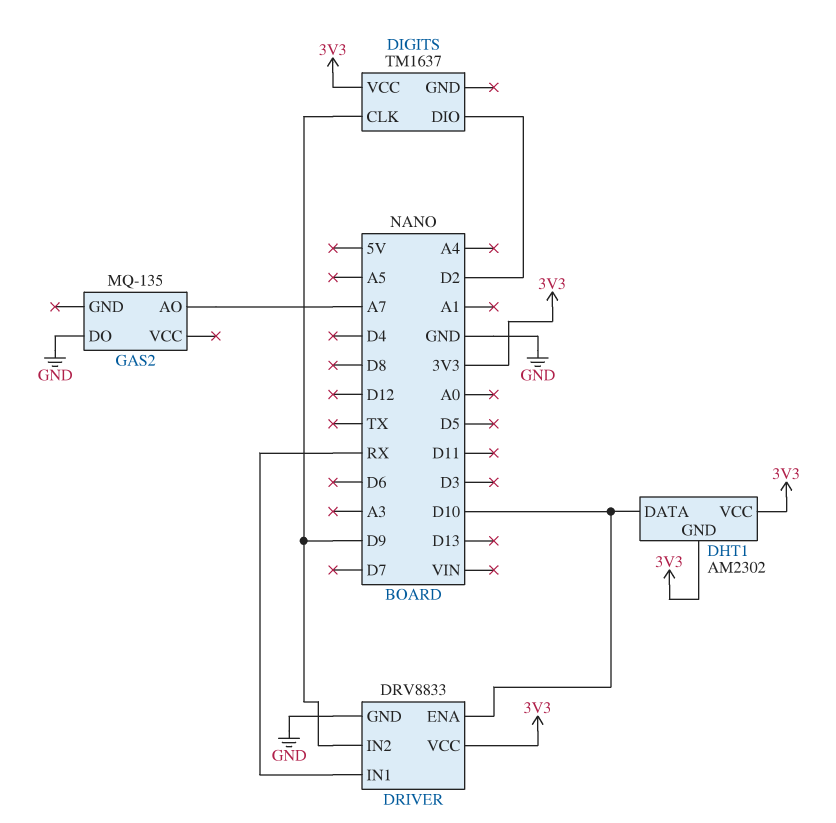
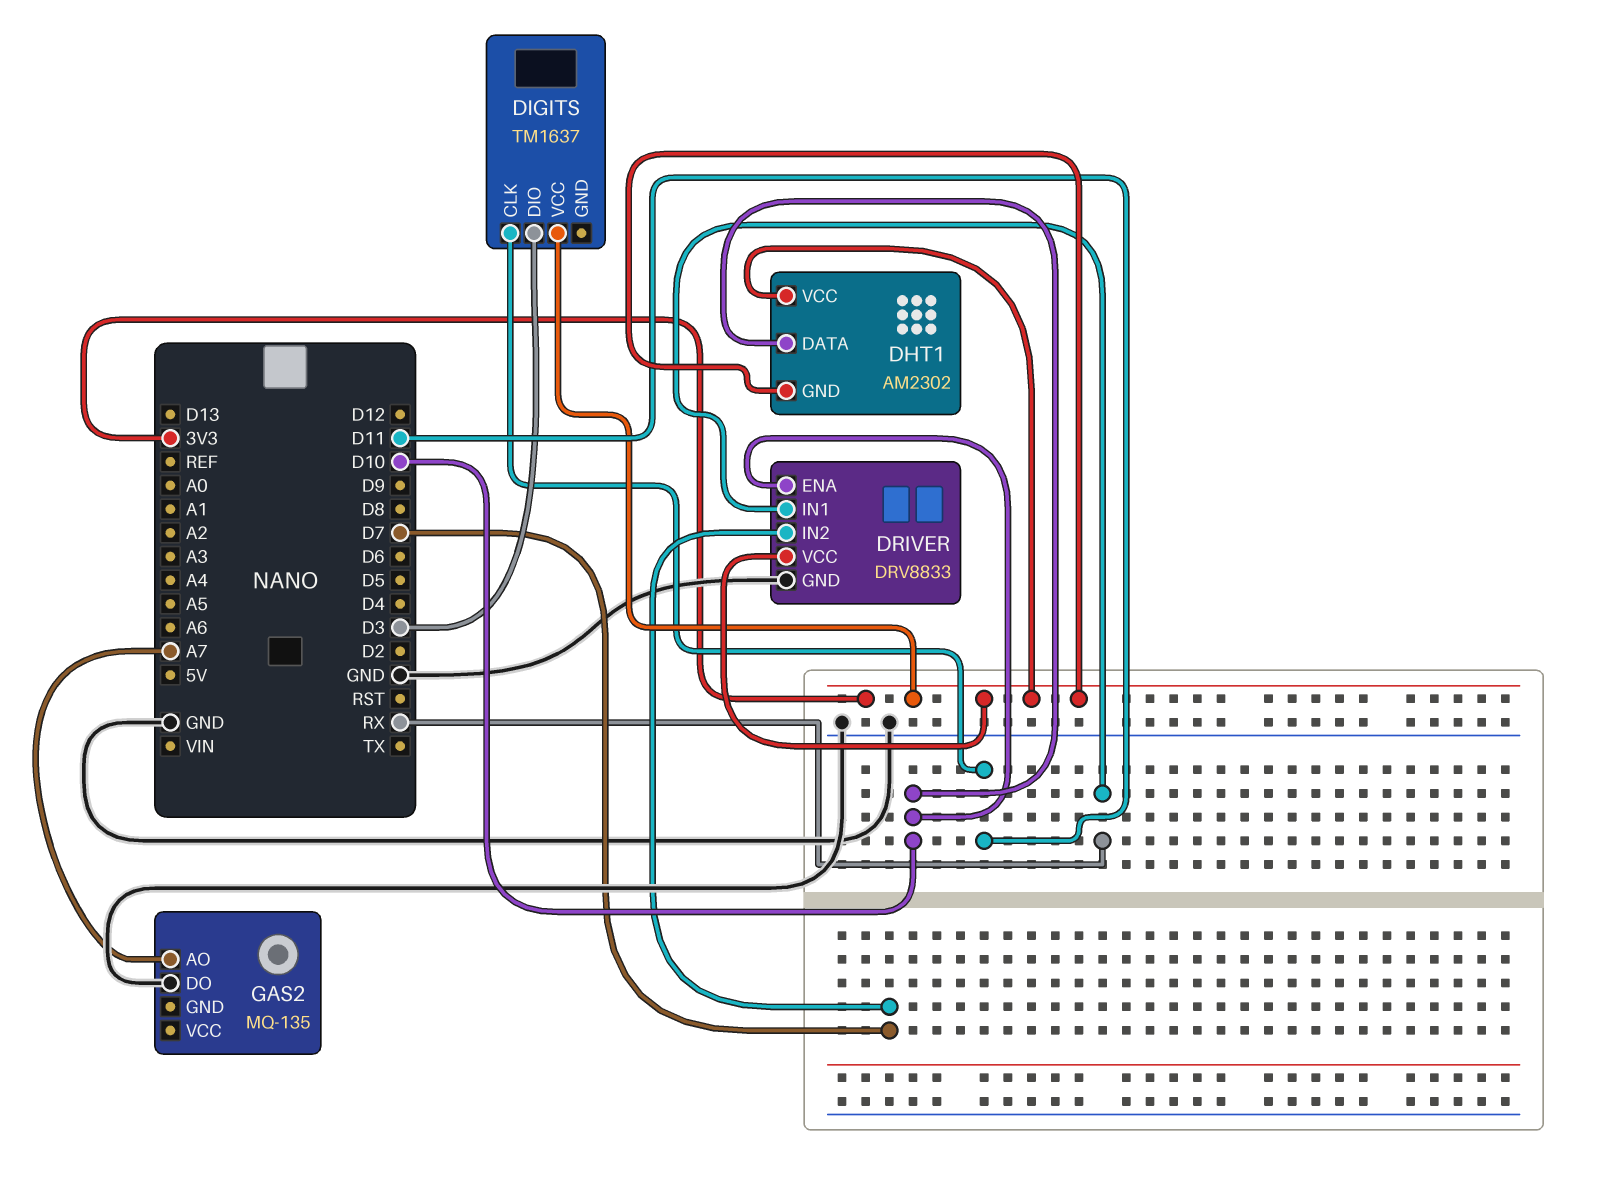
DIGITS pin CLK: D9 -> D11
DIGITS pin DIO: D2 -> D3
DRIVER pin IN2: D9 -> D7

